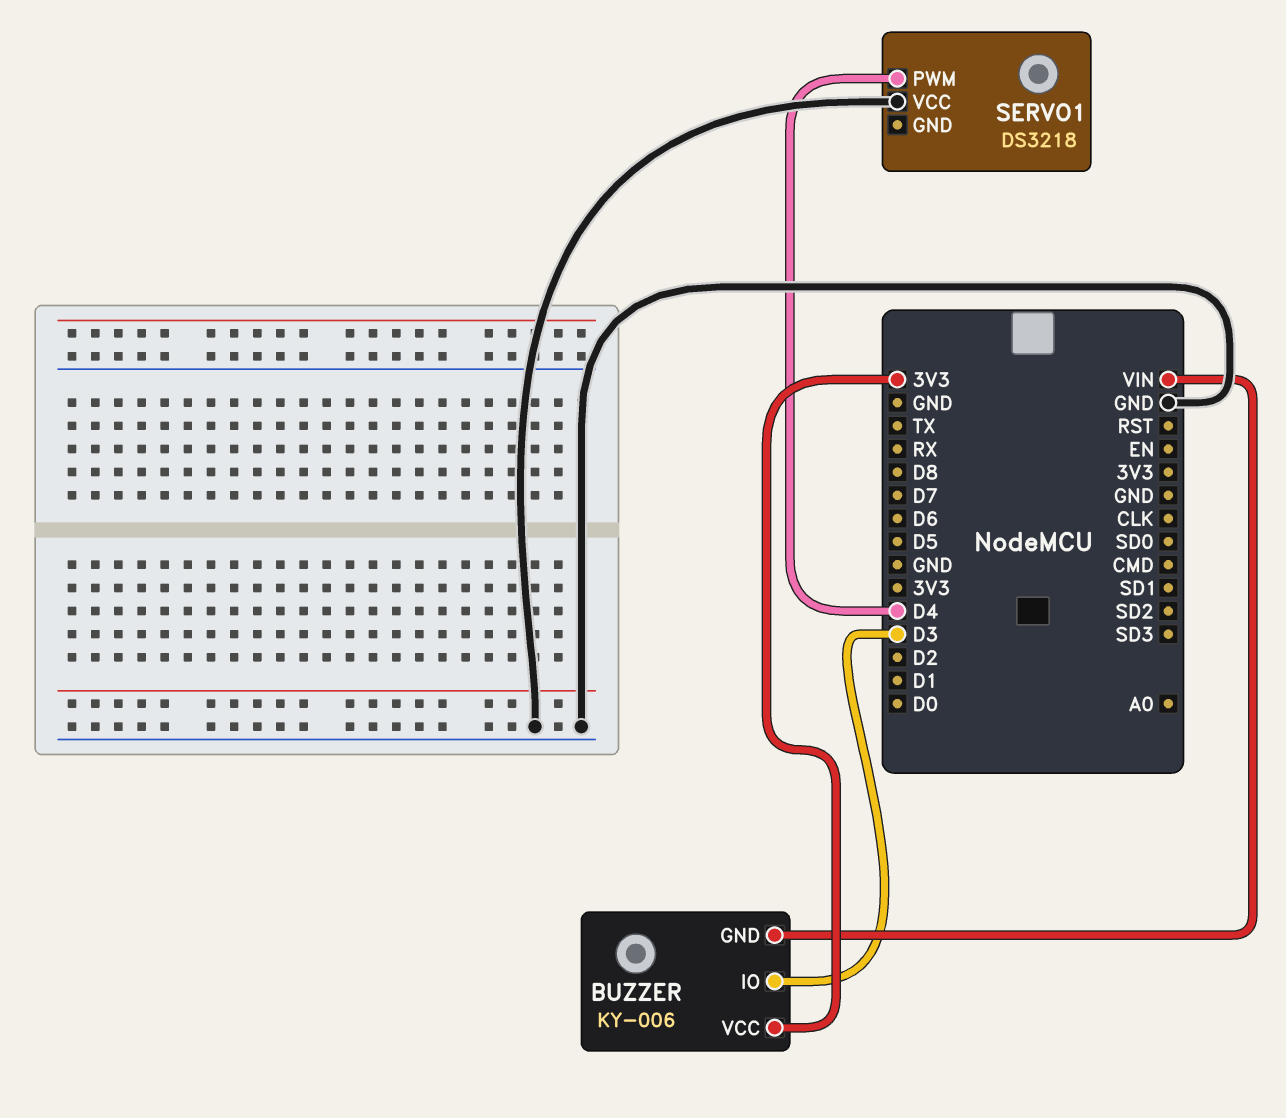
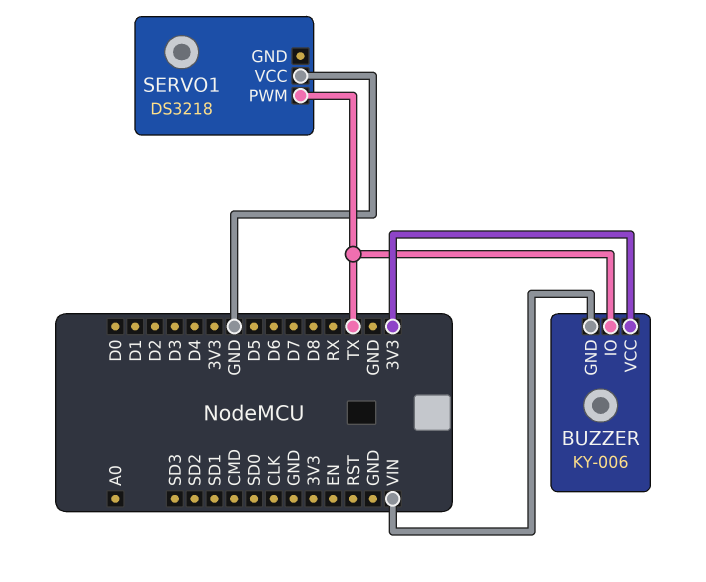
BUZZER pin IO: D3 -> TX
SERVO1 pin PWM: D4 -> TX

